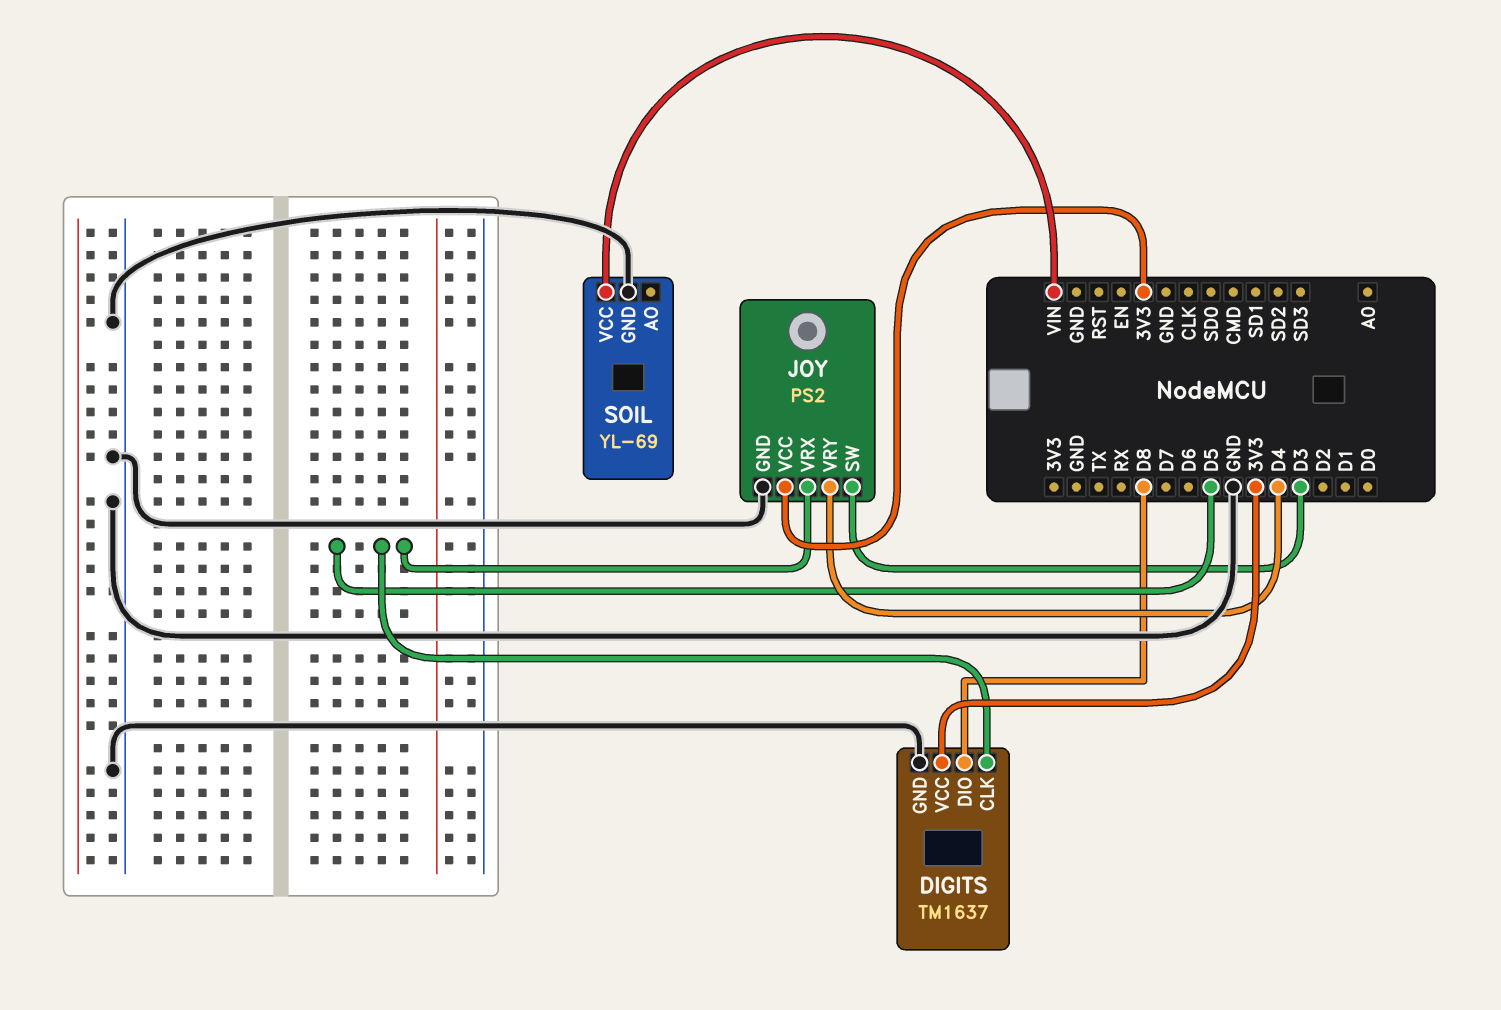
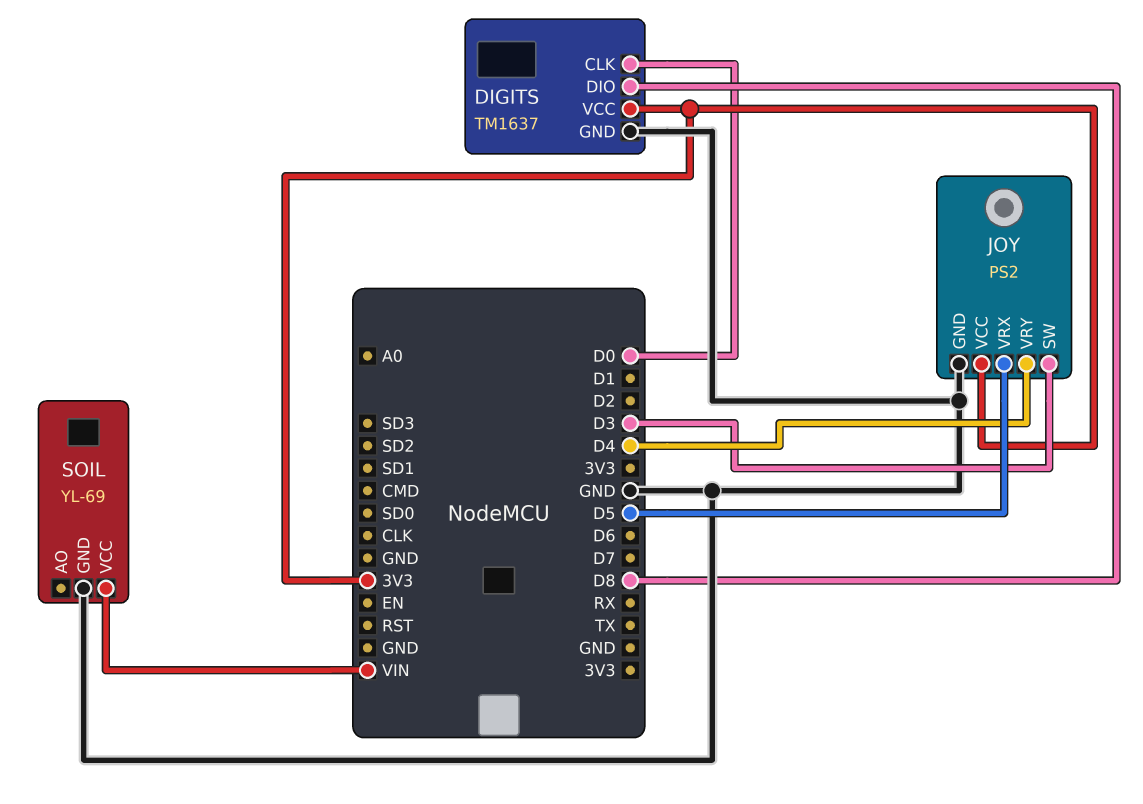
DIGITS pin CLK: D5 -> D0

